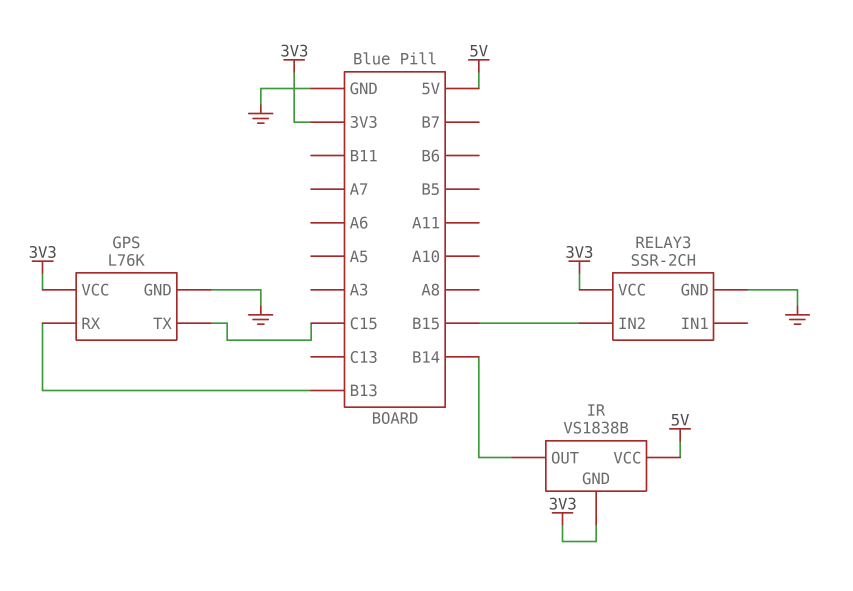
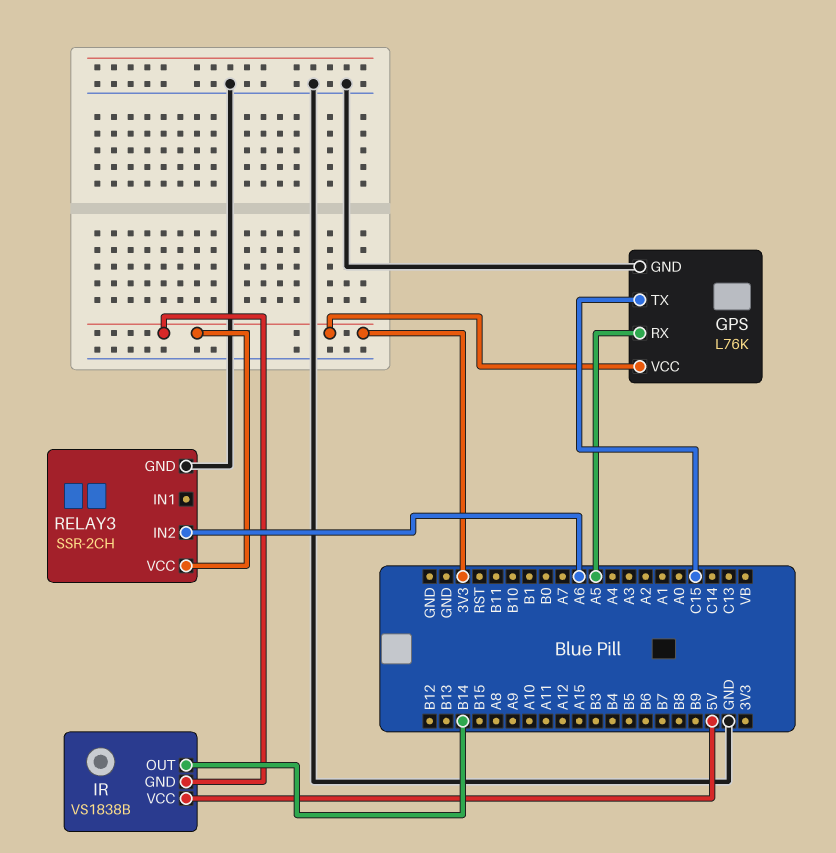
GPS pin RX: B13 -> A5
RELAY3 pin IN2: B15 -> A6

